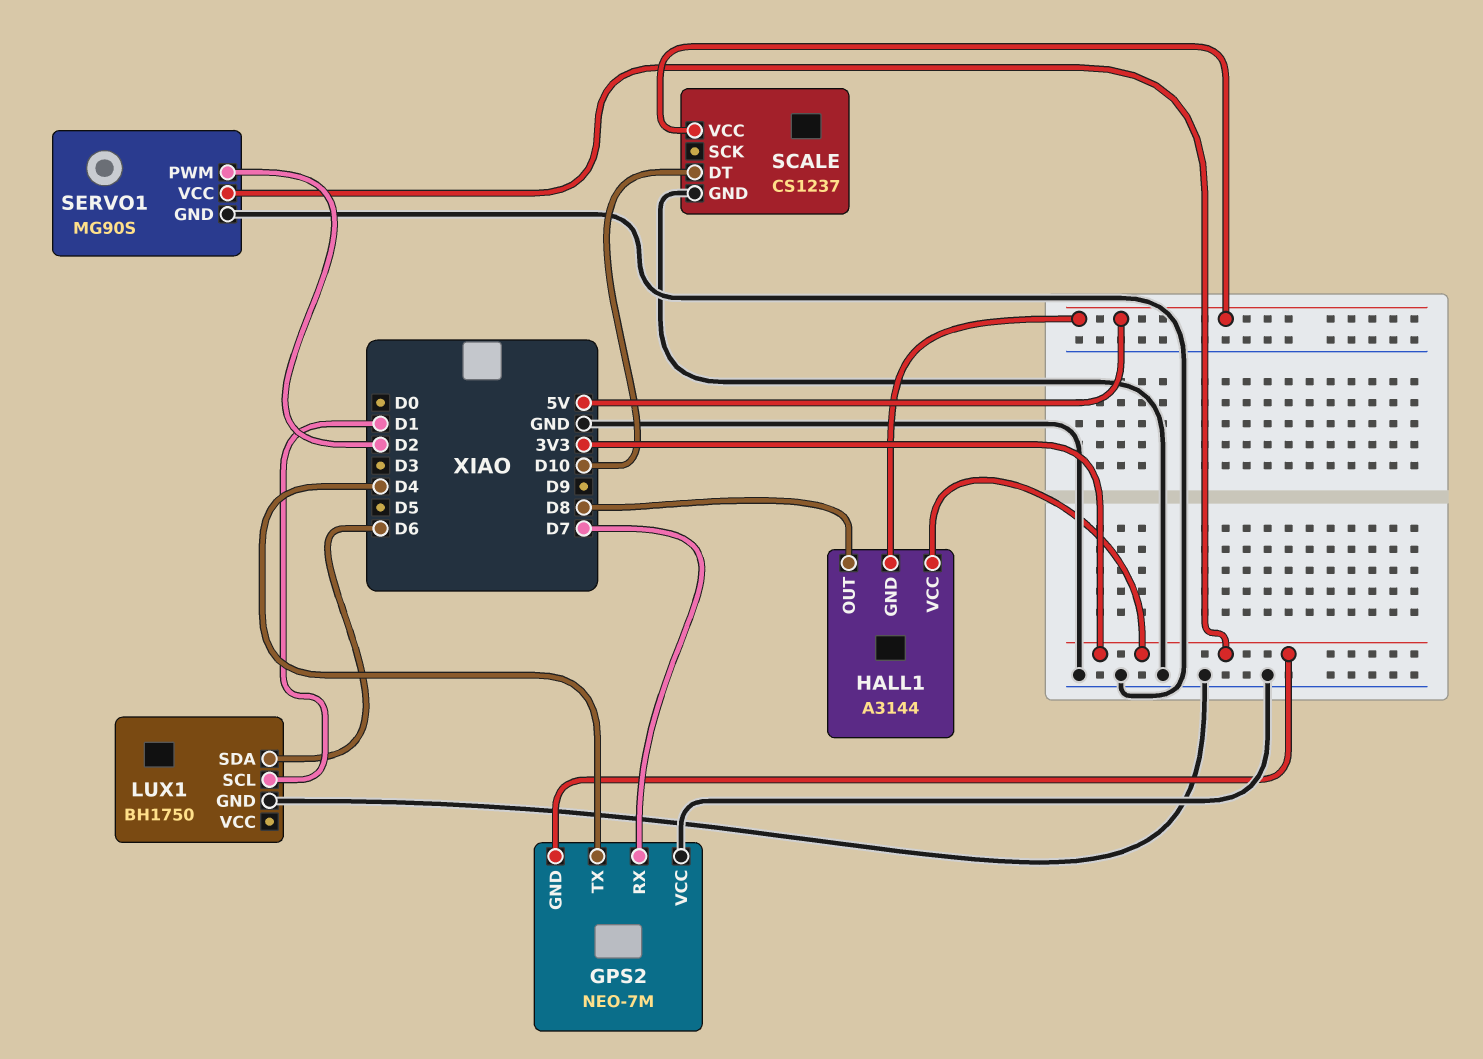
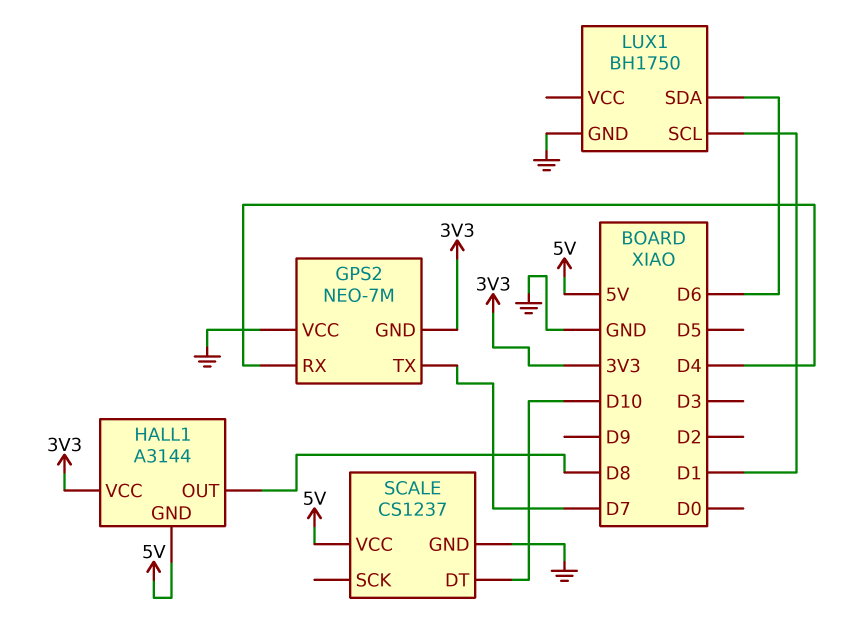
GPS2 pin RX: D7 -> D4
GPS2 pin TX: D4 -> D7
SERVO1: MG90S -> none
SERVO1 pin GND: GND -> none
SERVO1 pin PWM: D2 -> none
SERVO1 pin VCC: 3V3 -> none

